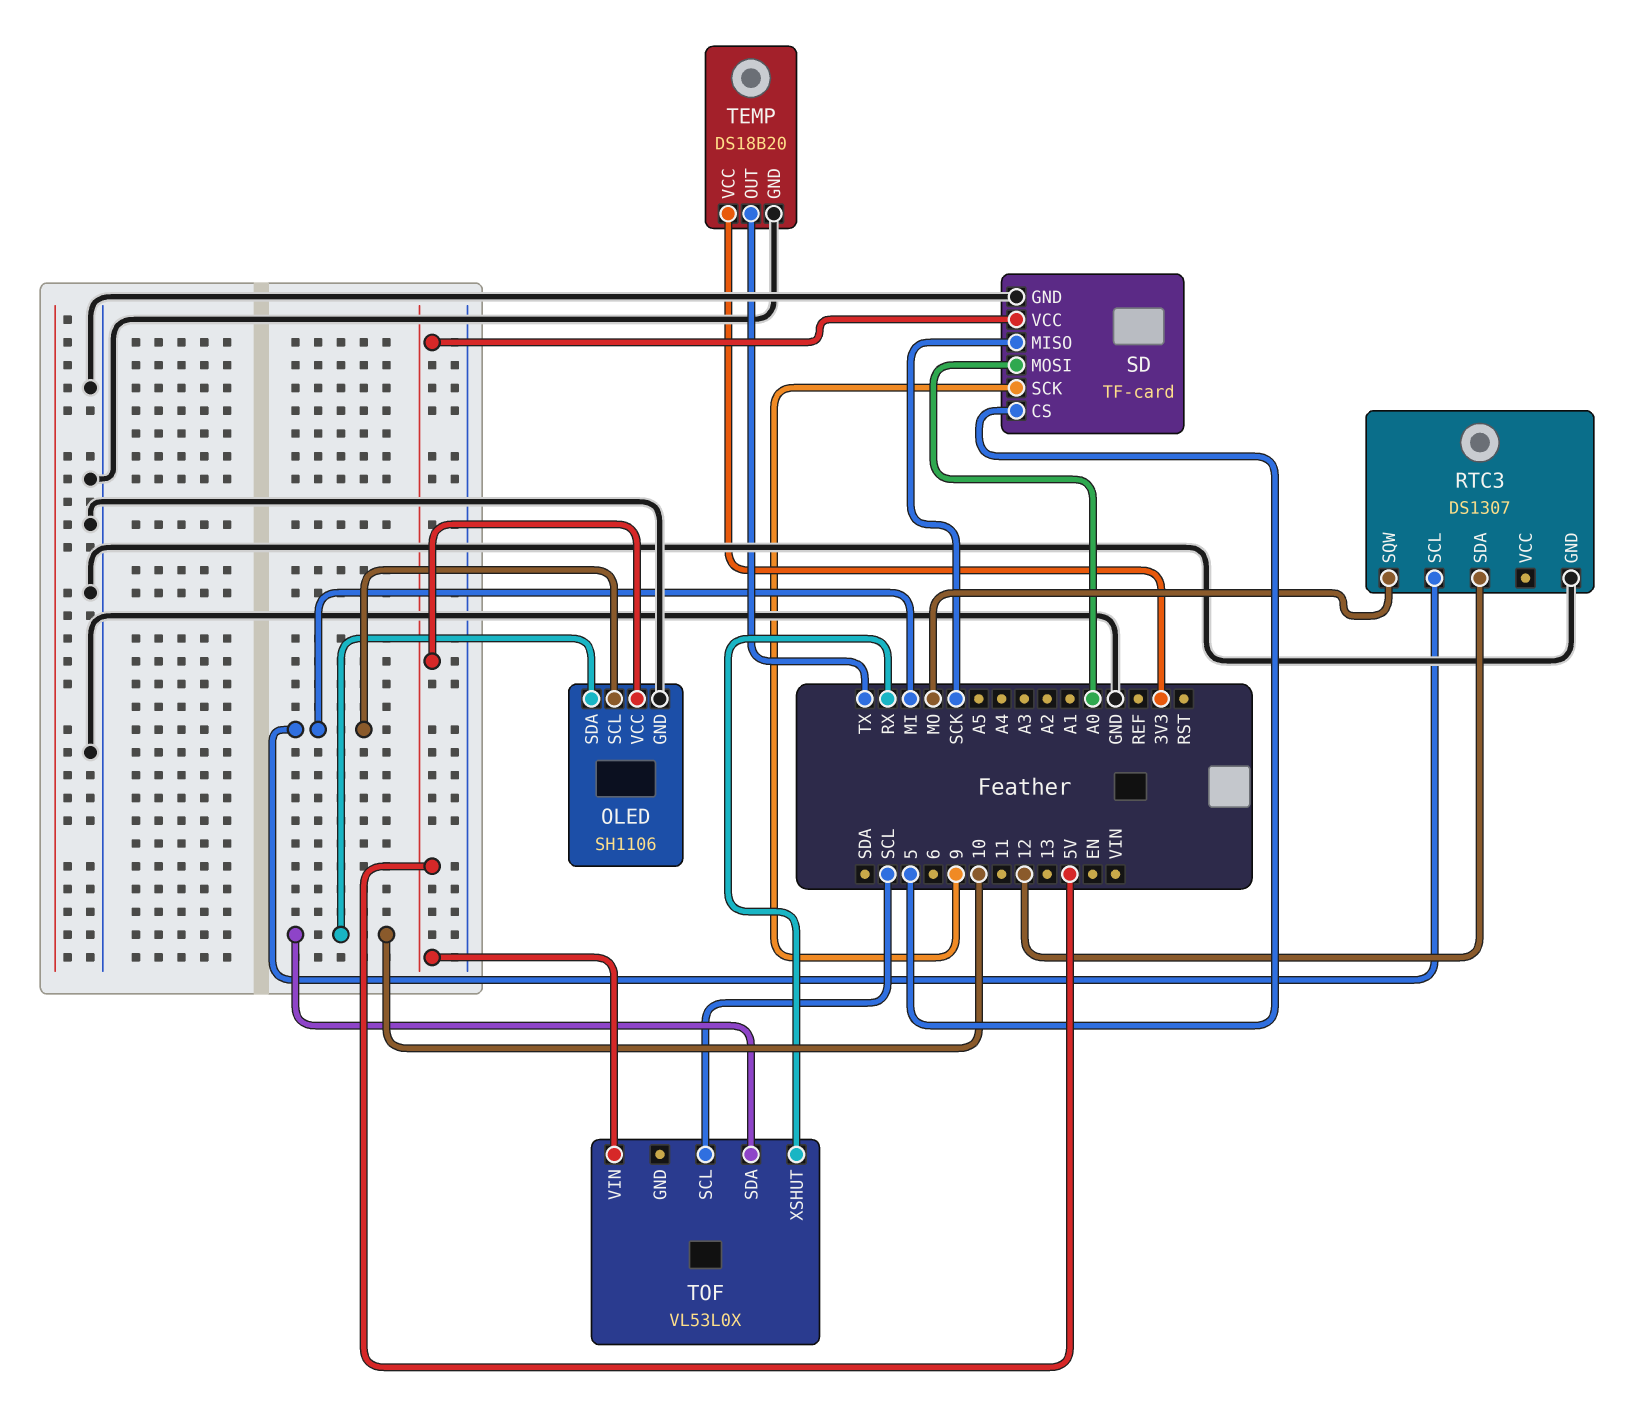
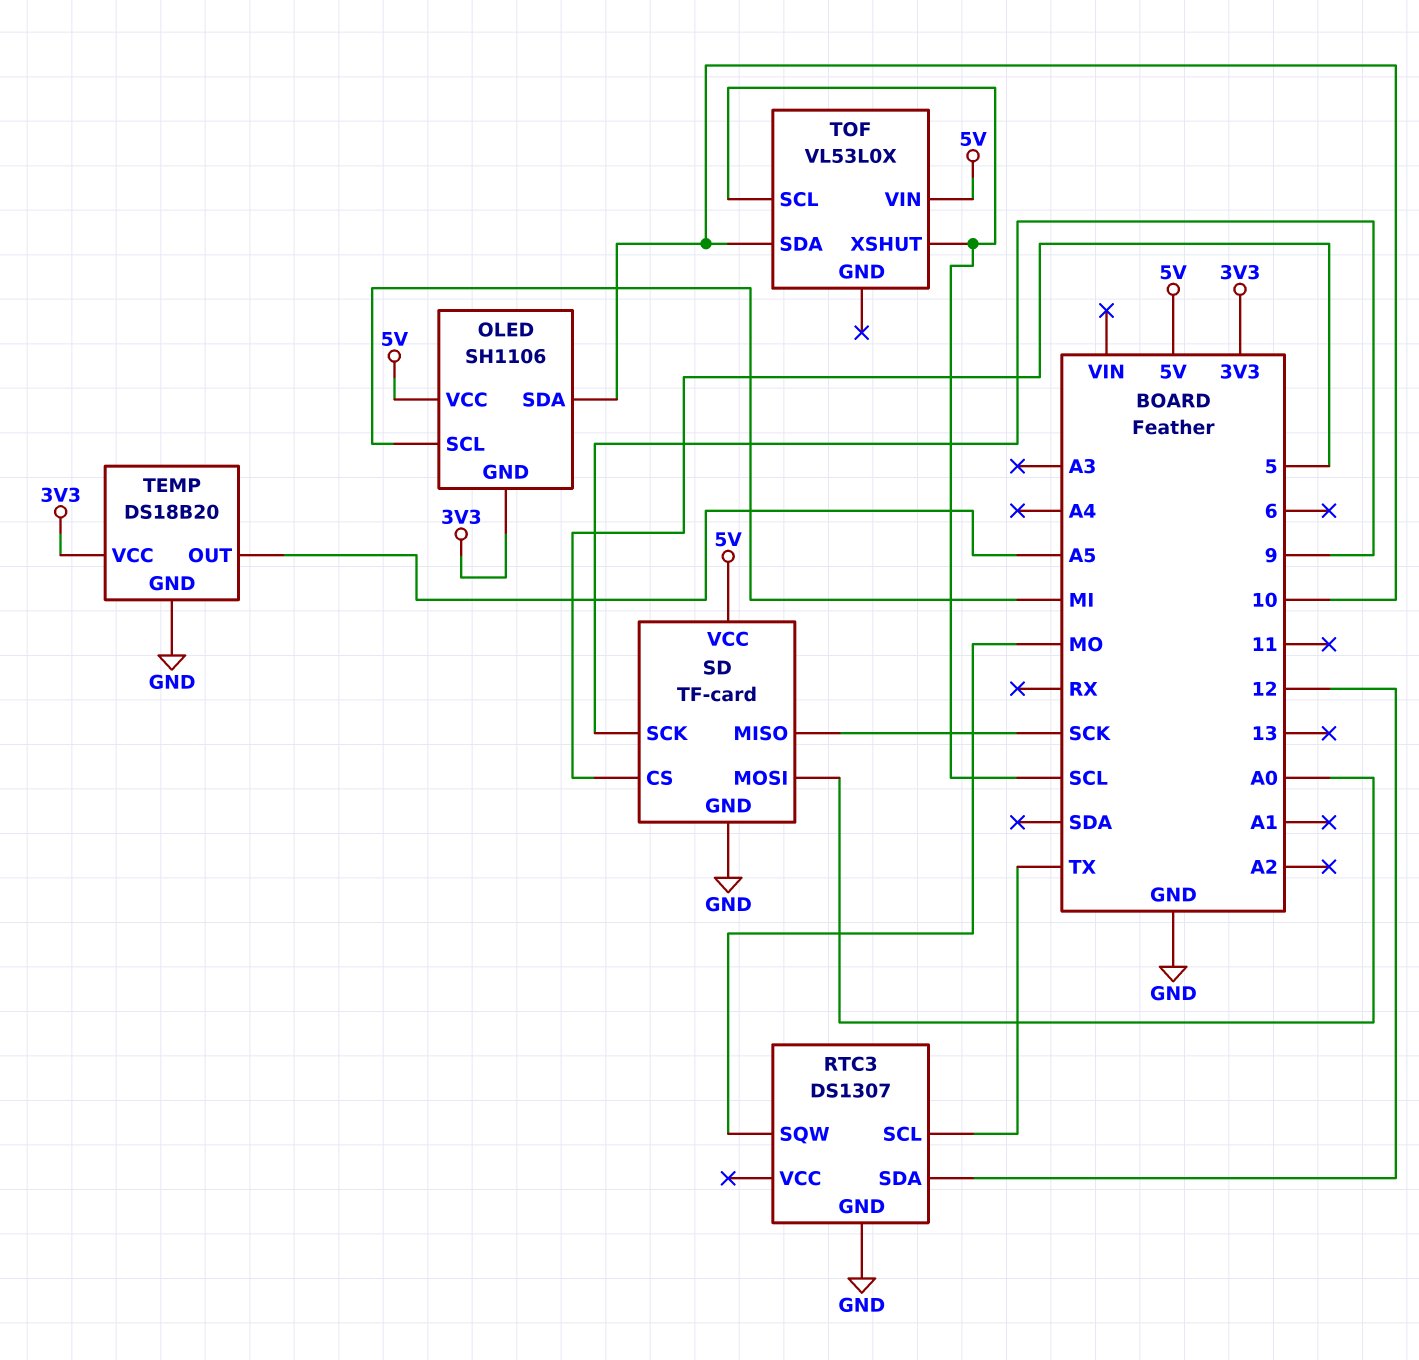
OLED pin GND: GND -> 3V3
RTC3 pin SCL: MI -> TX
TEMP pin OUT: TX -> A5
TOF pin XSHUT: RX -> SCL

